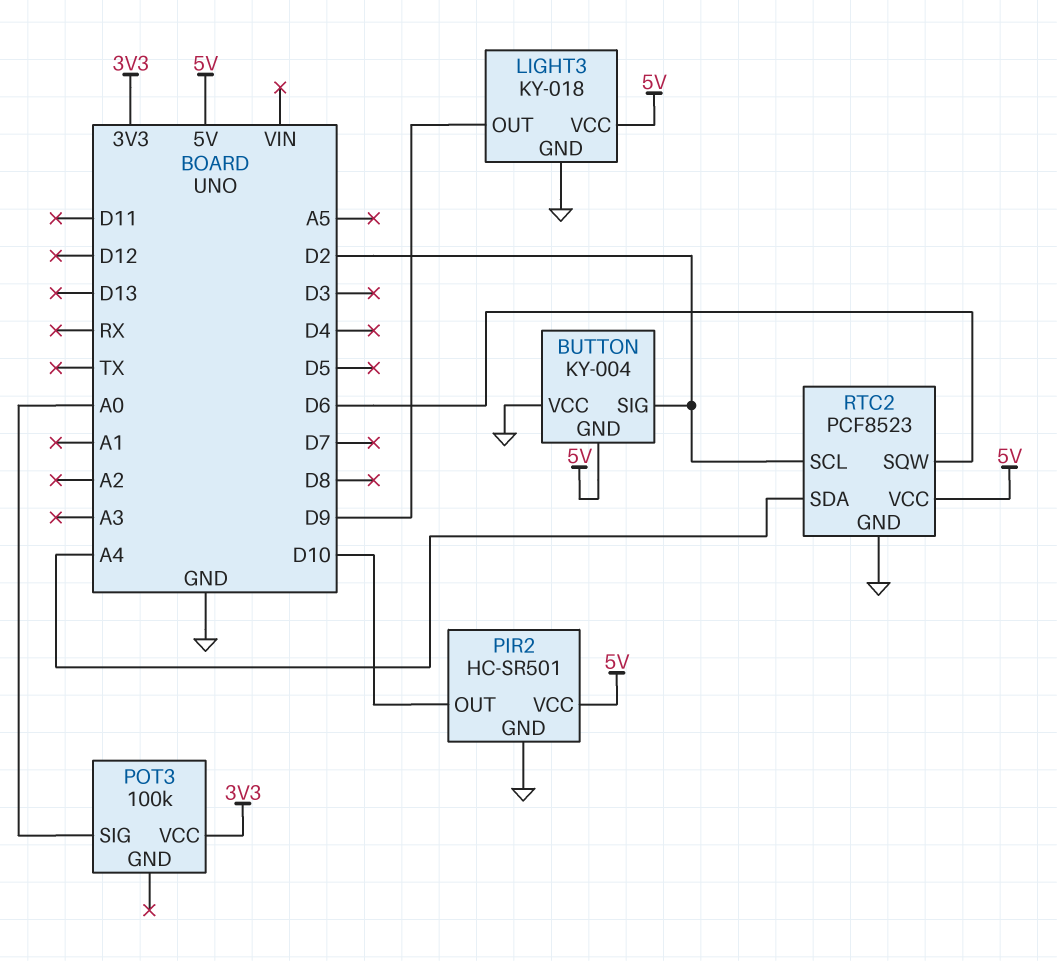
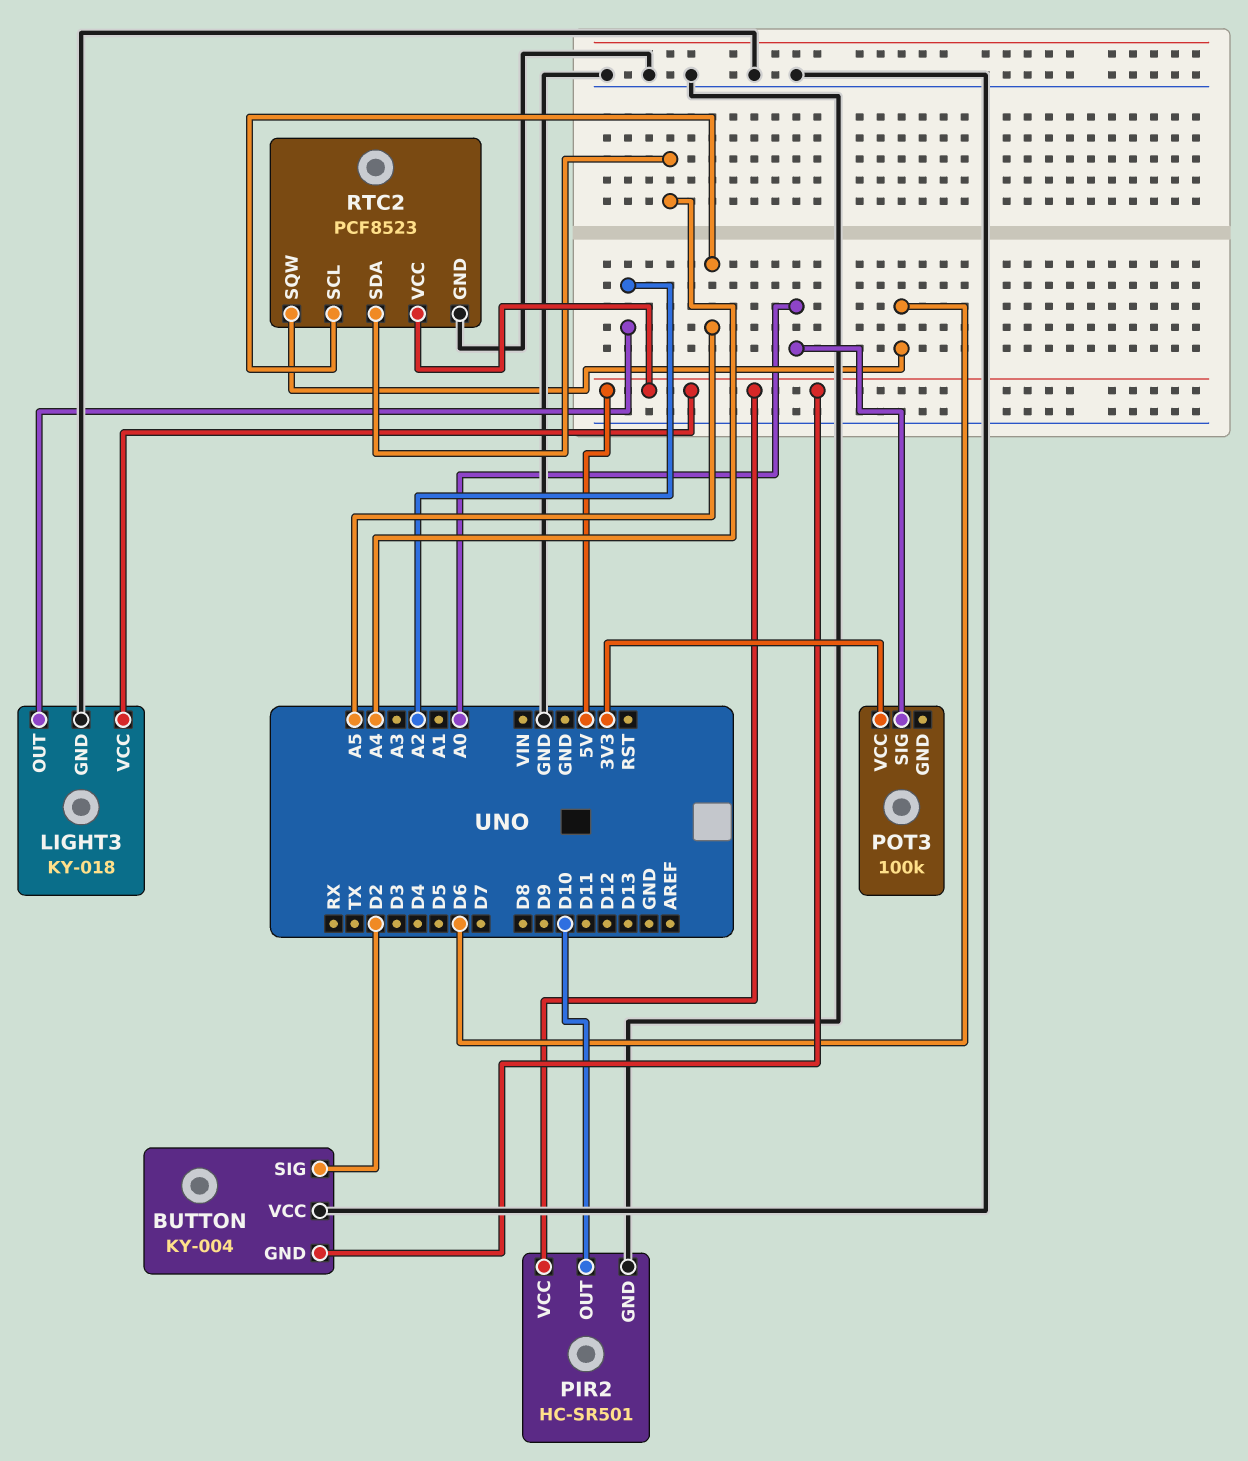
LIGHT3 pin OUT: D9 -> A2
RTC2 pin SCL: D2 -> A5

